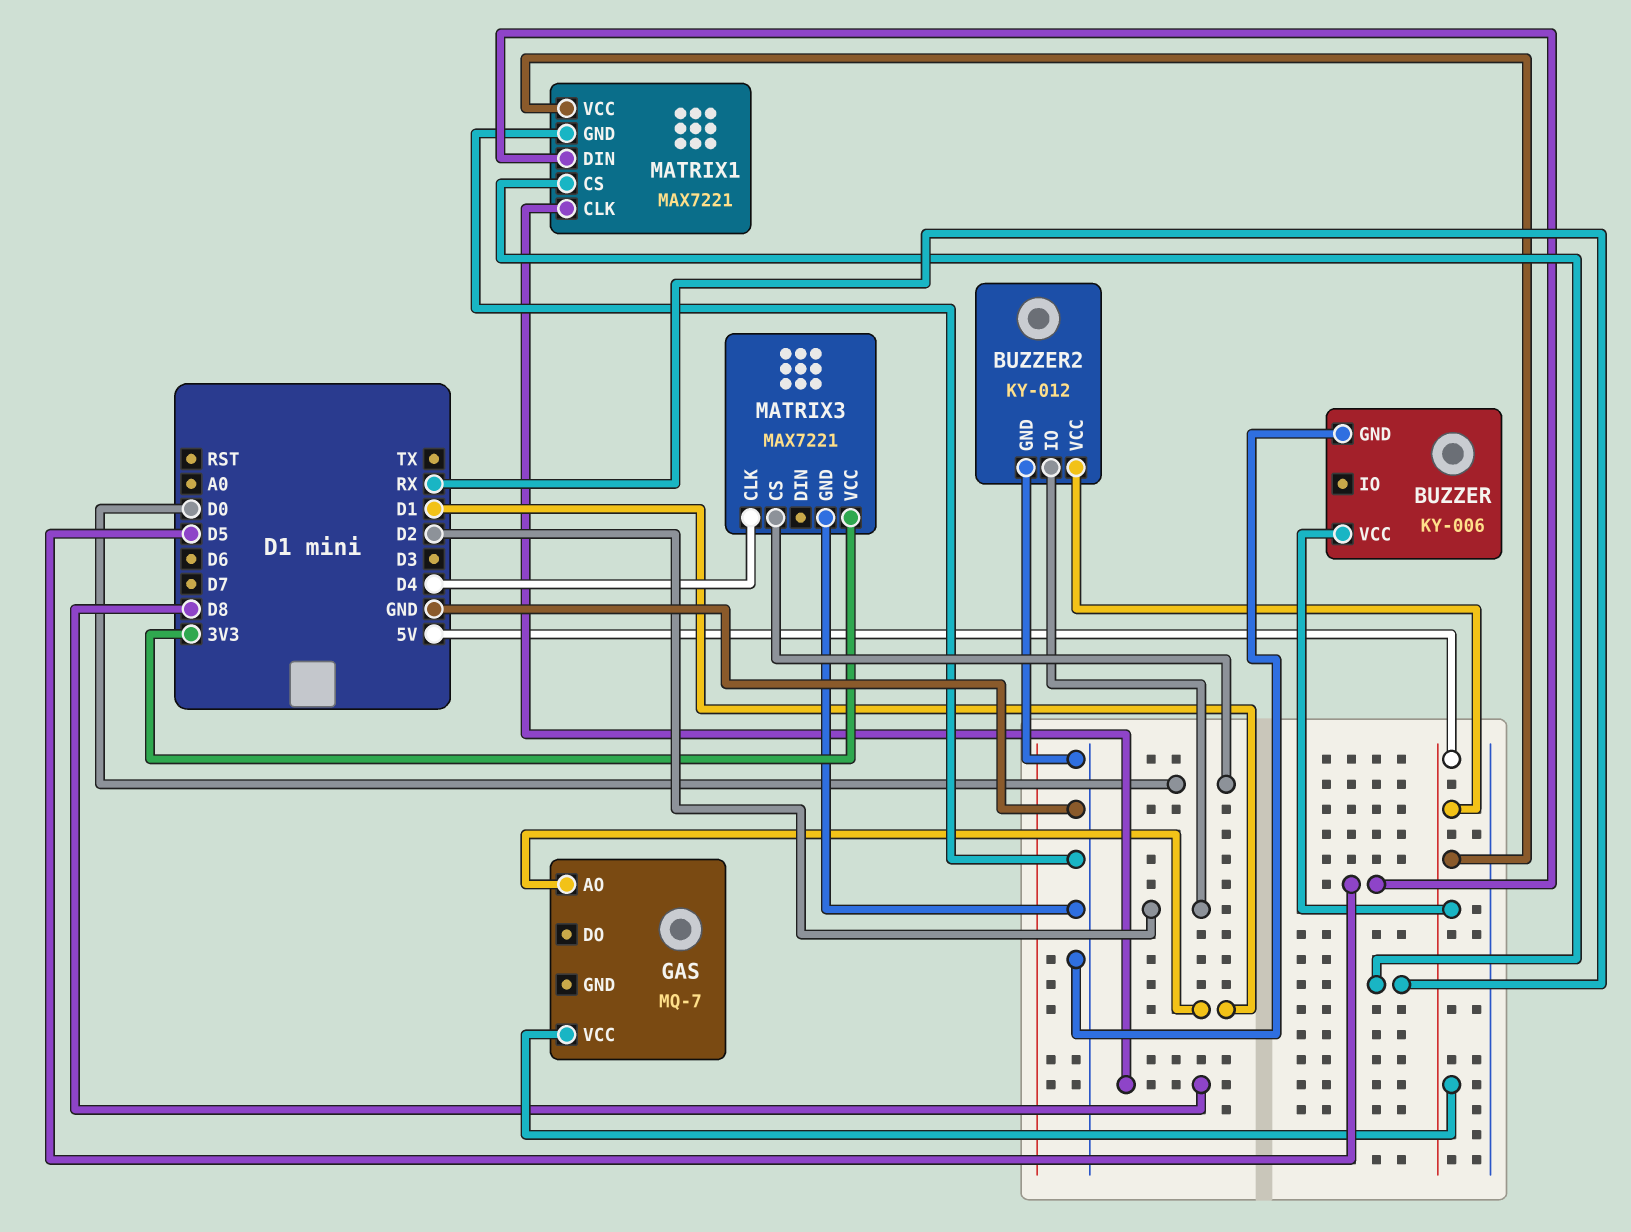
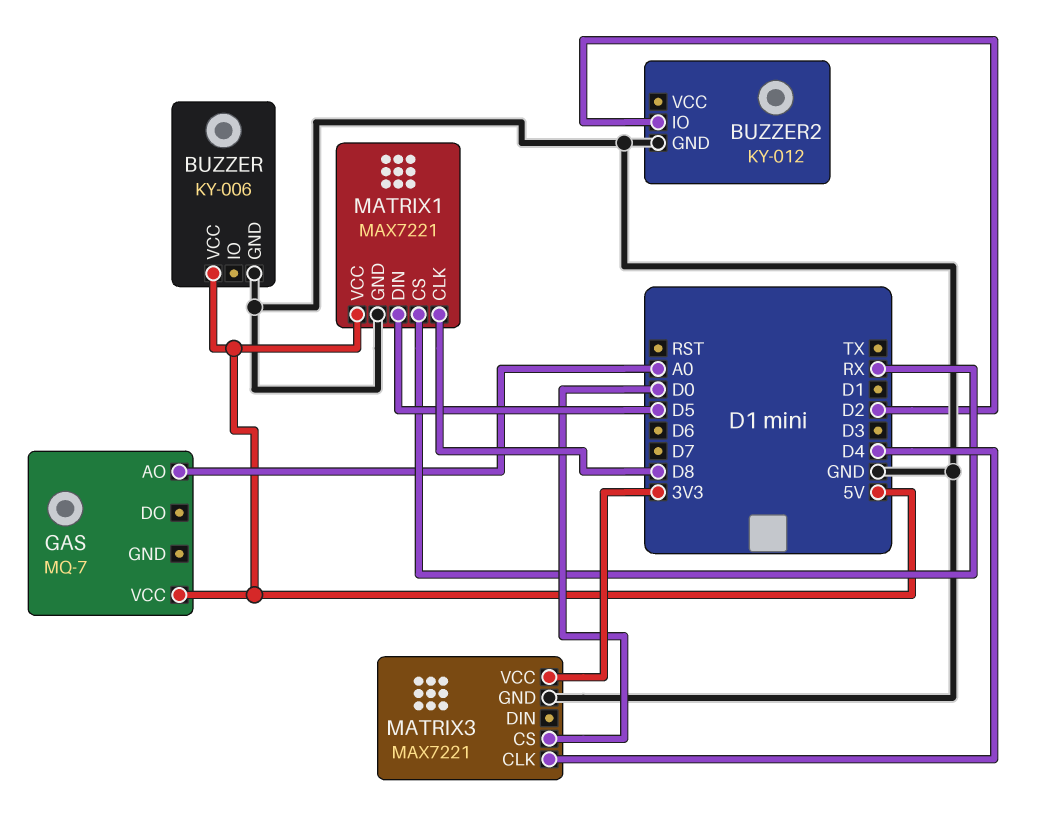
BUZZER2 pin VCC: 5V -> none
GAS pin AO: D1 -> A0

